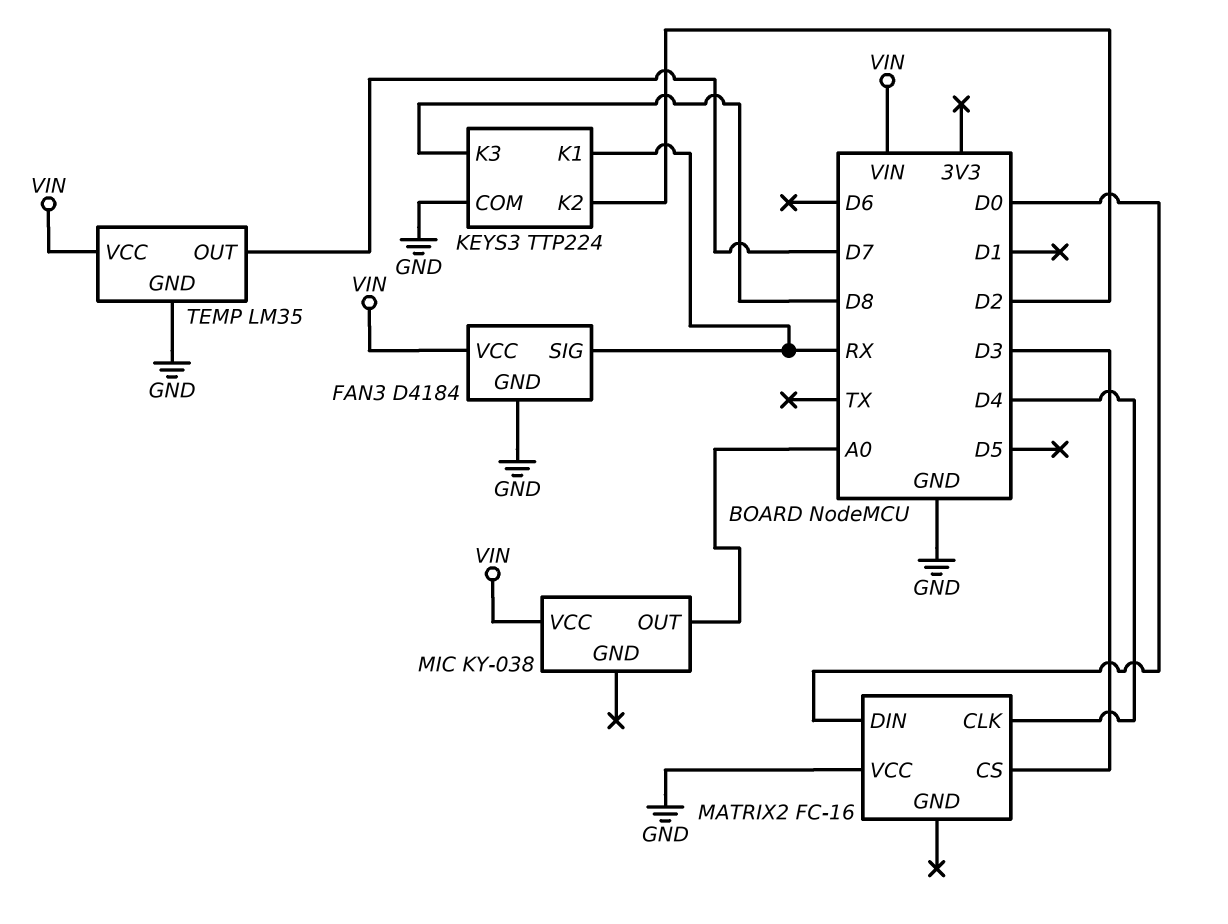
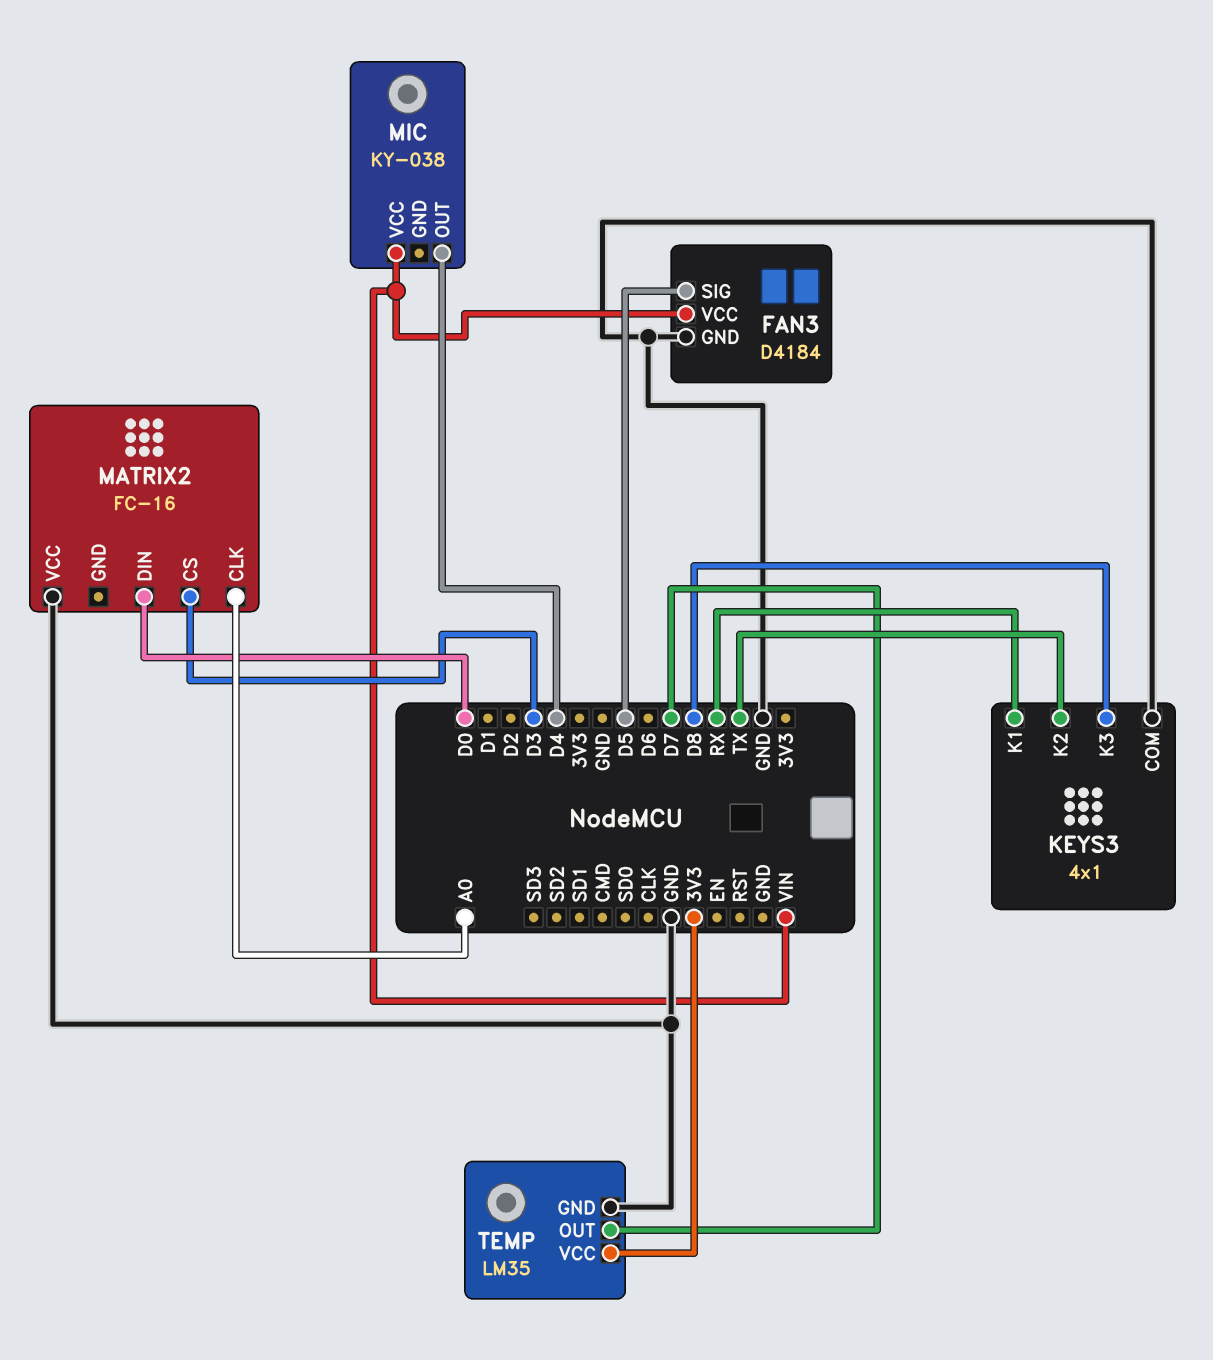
FAN3 pin SIG: RX -> D5
KEYS3: TTP224 -> 4x1
KEYS3 pin K2: D2 -> TX
MATRIX2 pin CLK: D4 -> A0
MIC pin OUT: A0 -> D4
TEMP pin VCC: VIN -> 3V3

